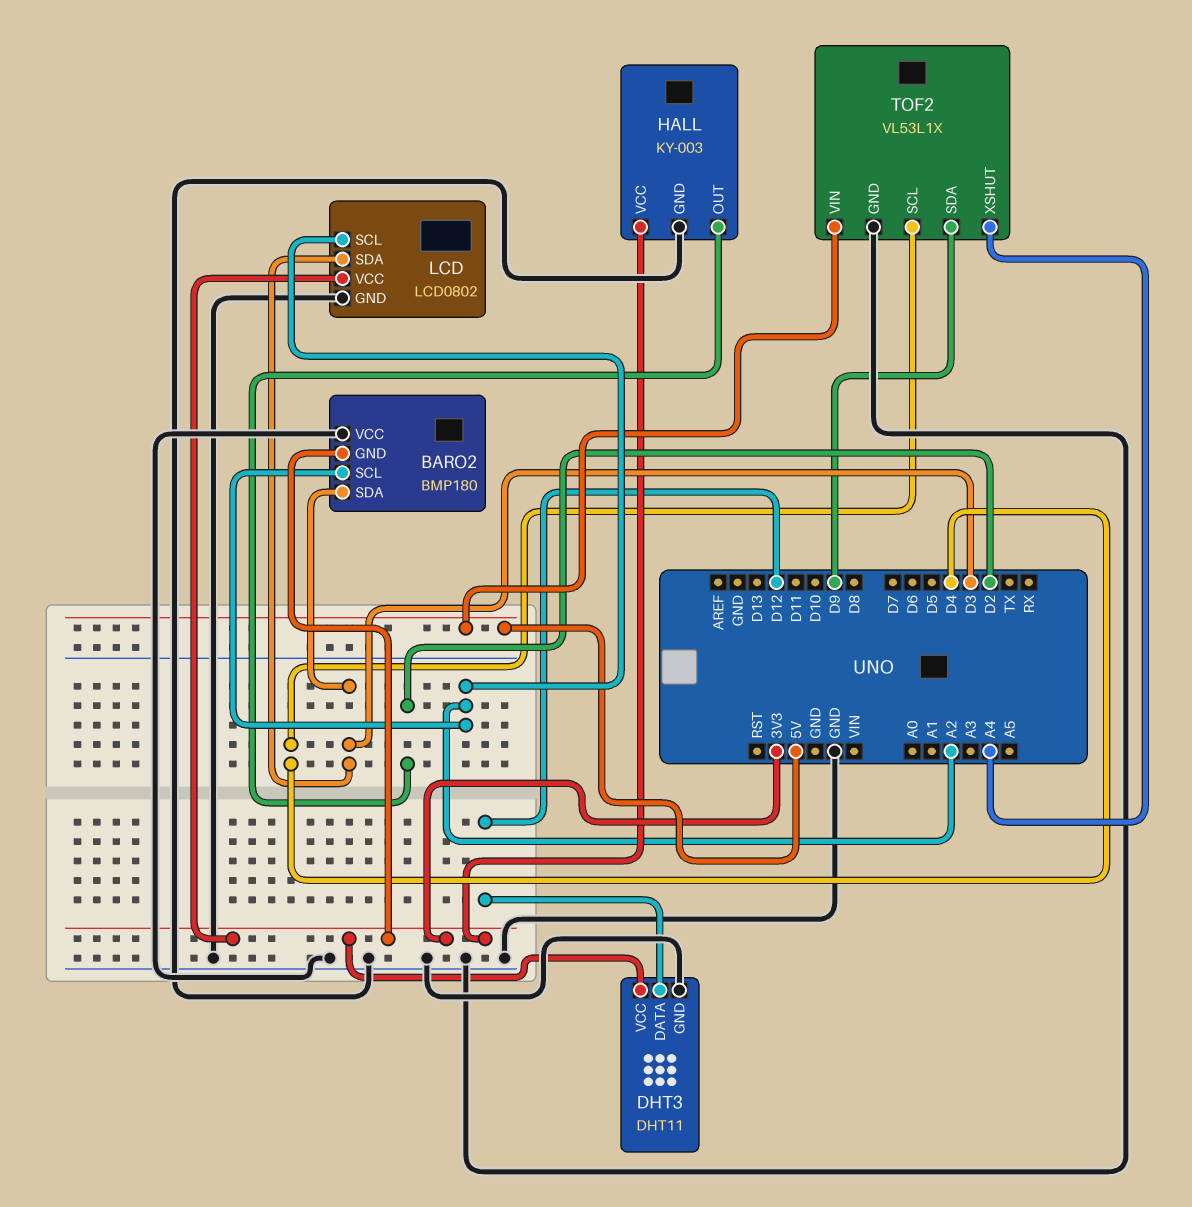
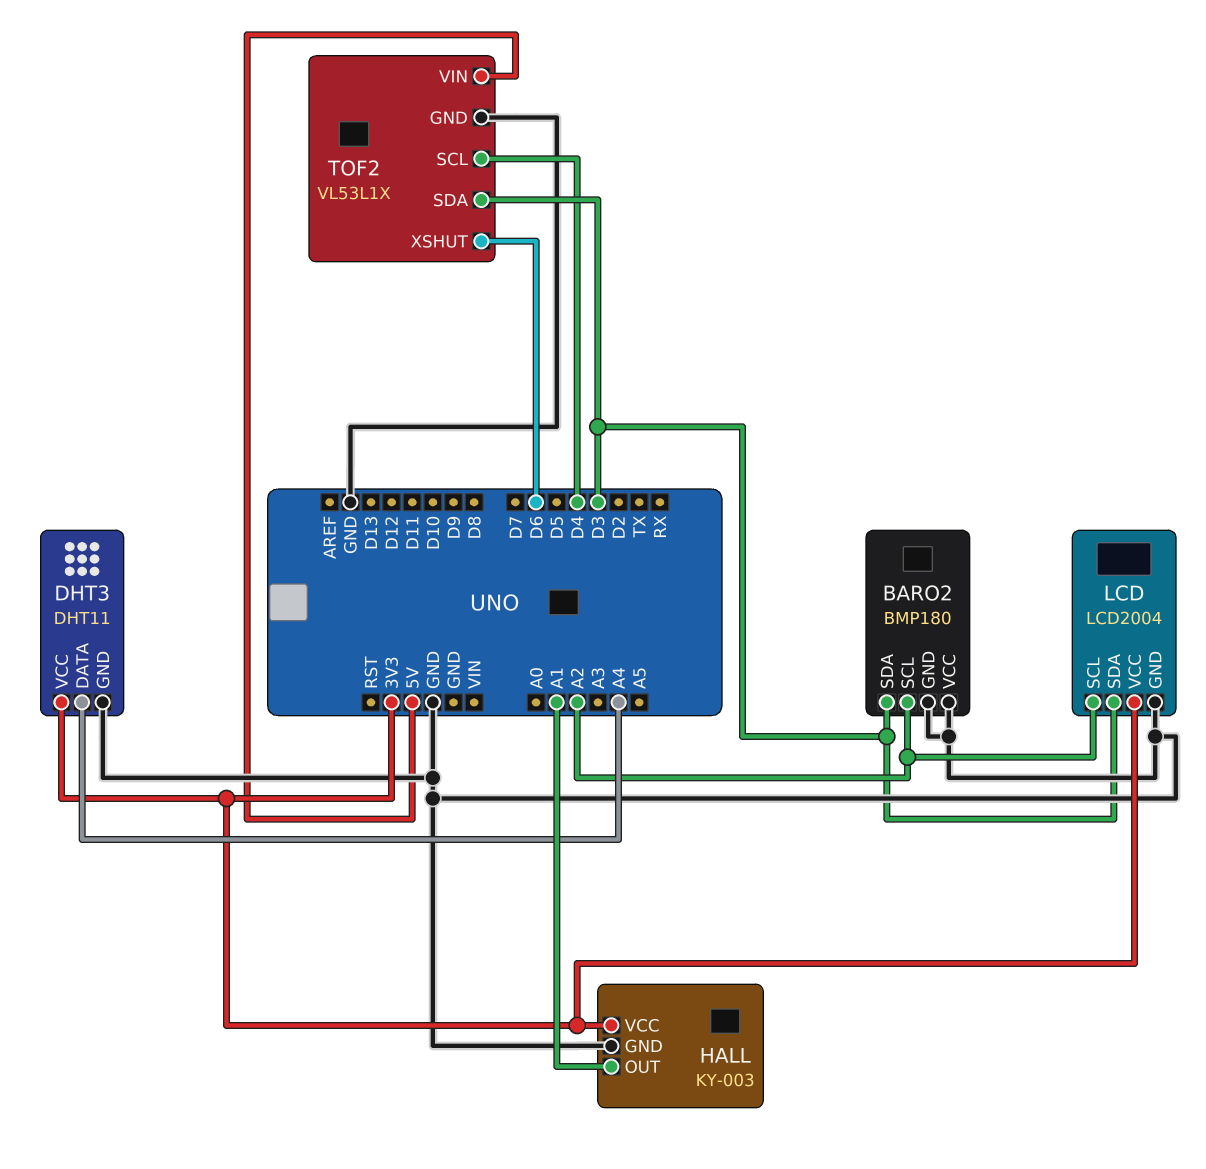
BARO2 pin GND: 3V3 -> GND
DHT3 pin DATA: D12 -> A4
HALL pin OUT: D2 -> A1
LCD: LCD0802 -> LCD2004
TOF2 pin SDA: D9 -> D3
TOF2 pin XSHUT: A4 -> D6

